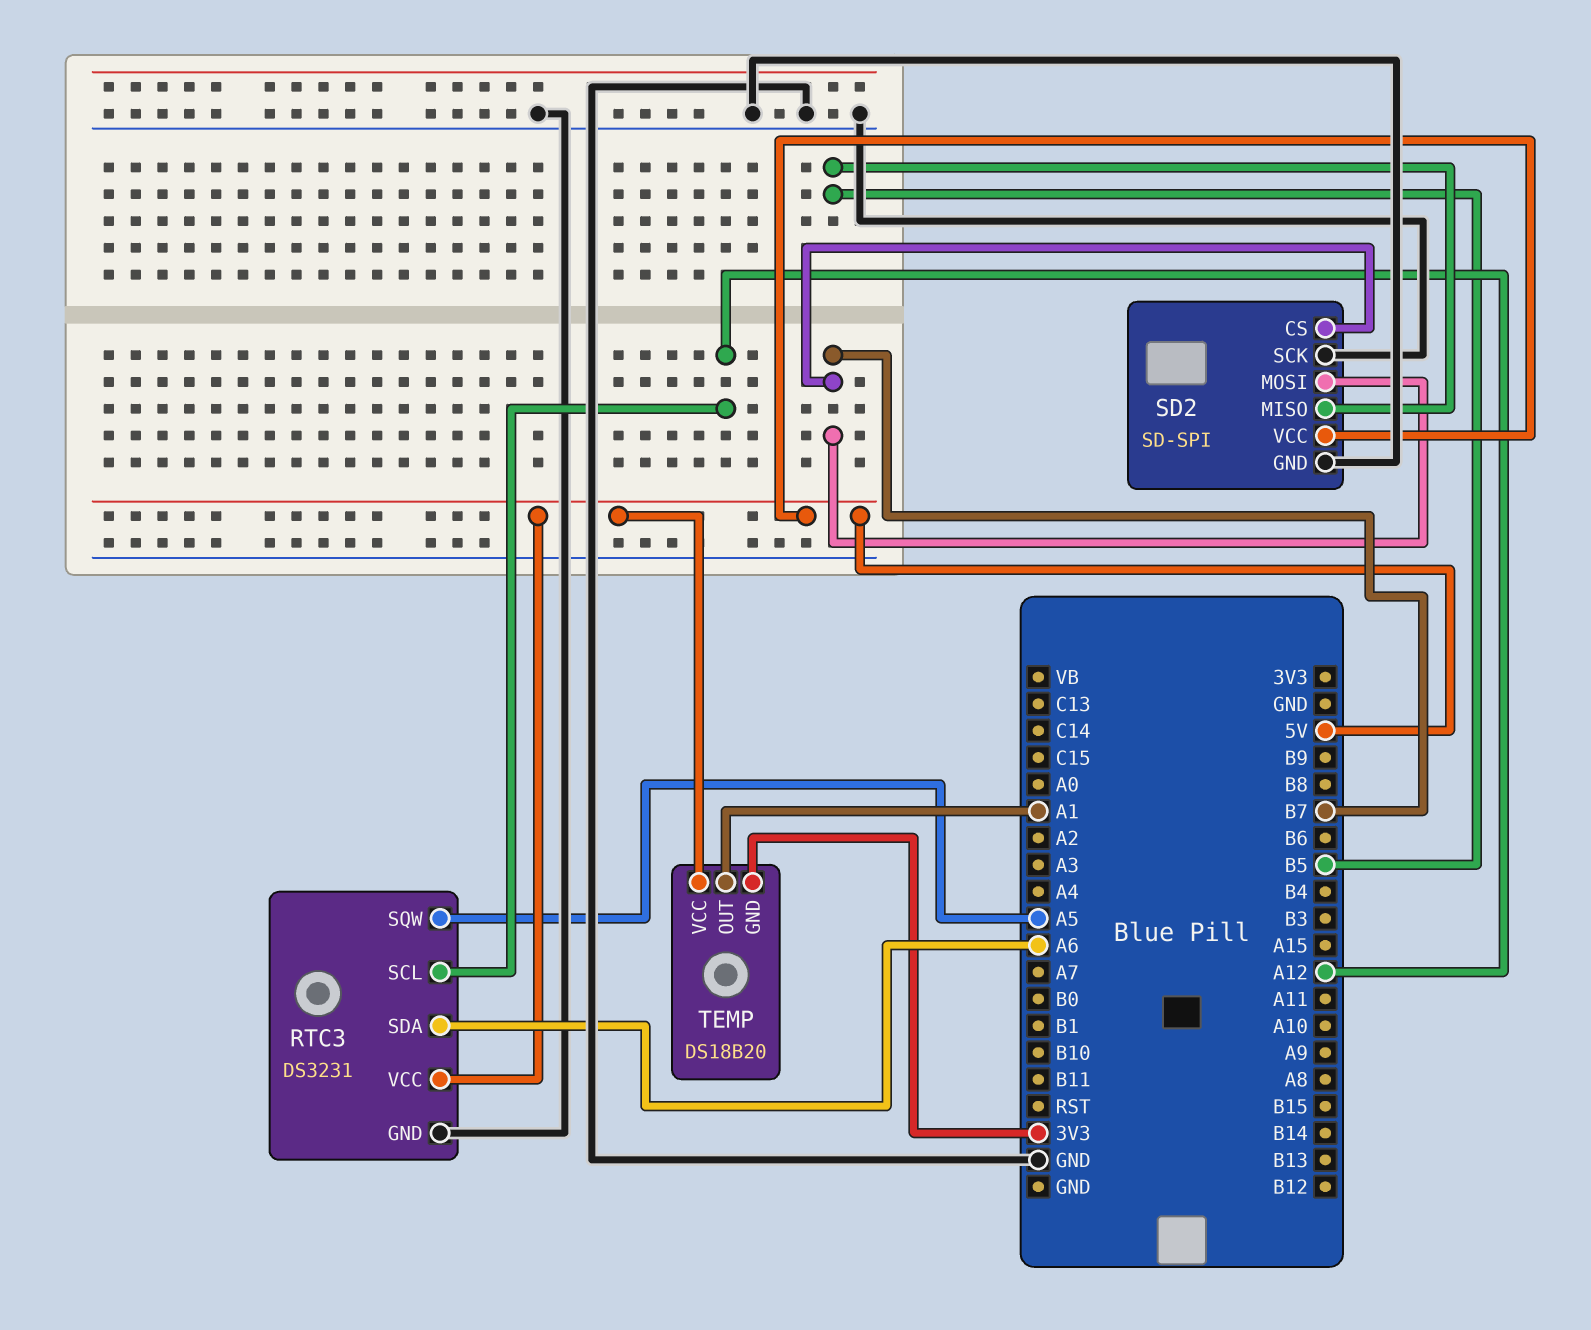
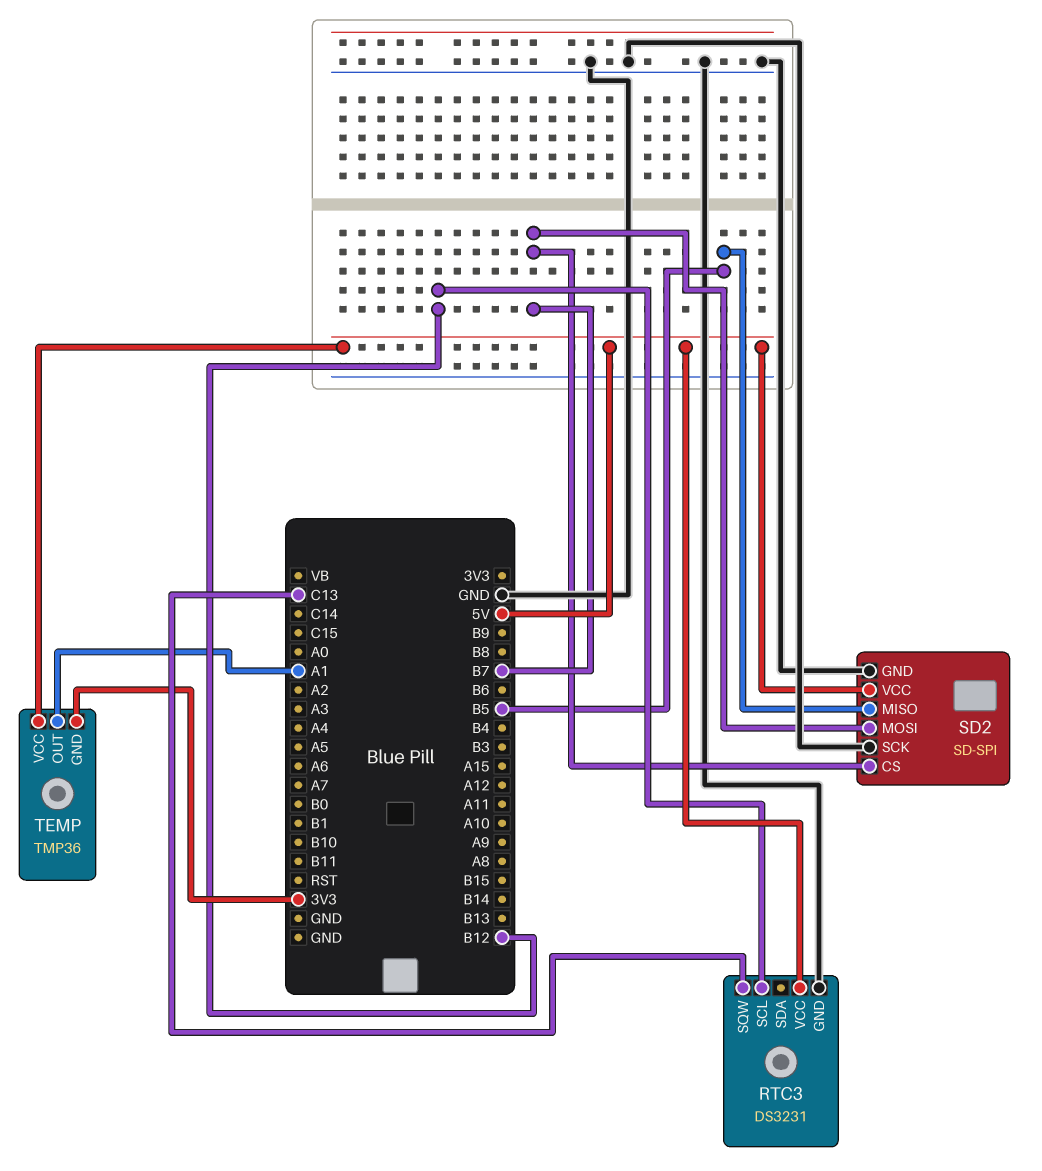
RTC3 pin SCL: A12 -> B12
RTC3 pin SDA: A6 -> none
RTC3 pin SQW: A5 -> C13
TEMP: DS18B20 -> TMP36

